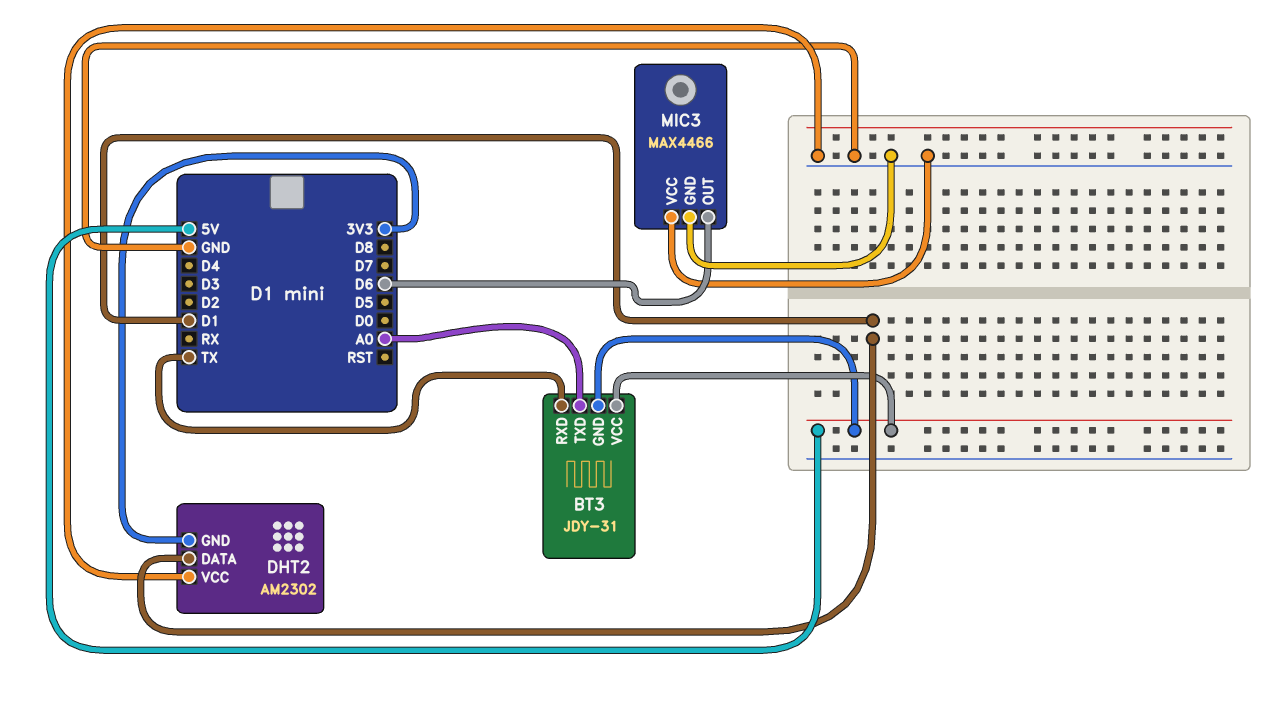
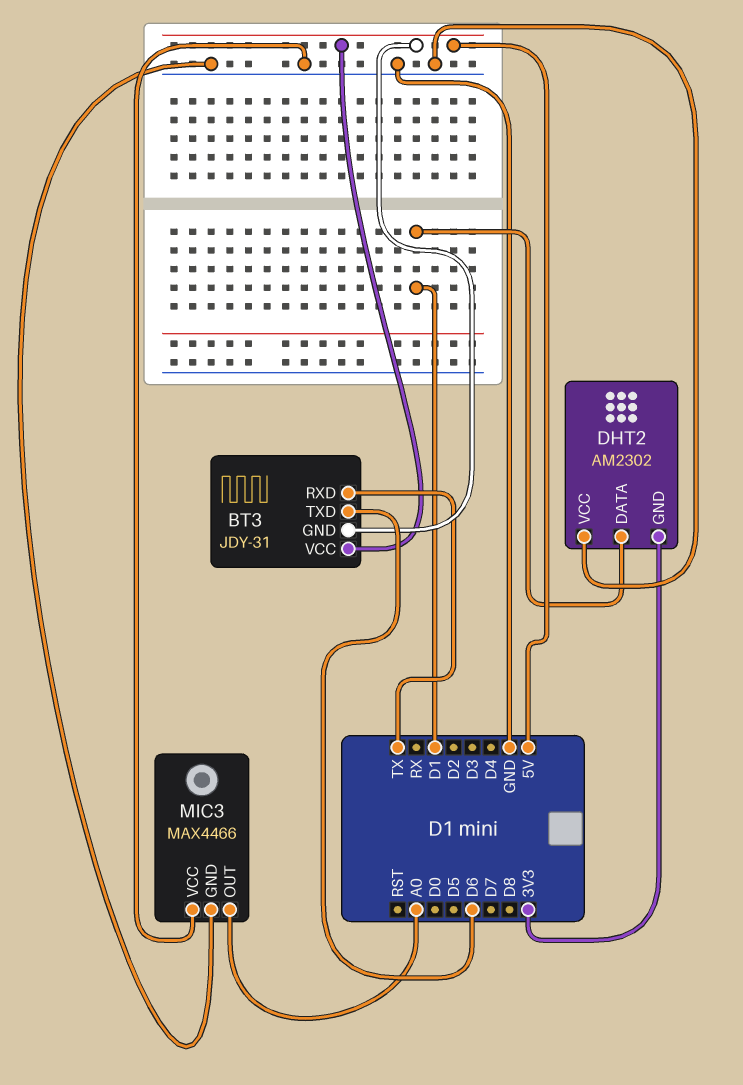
BT3 pin TXD: A0 -> D6
MIC3 pin OUT: D6 -> A0

